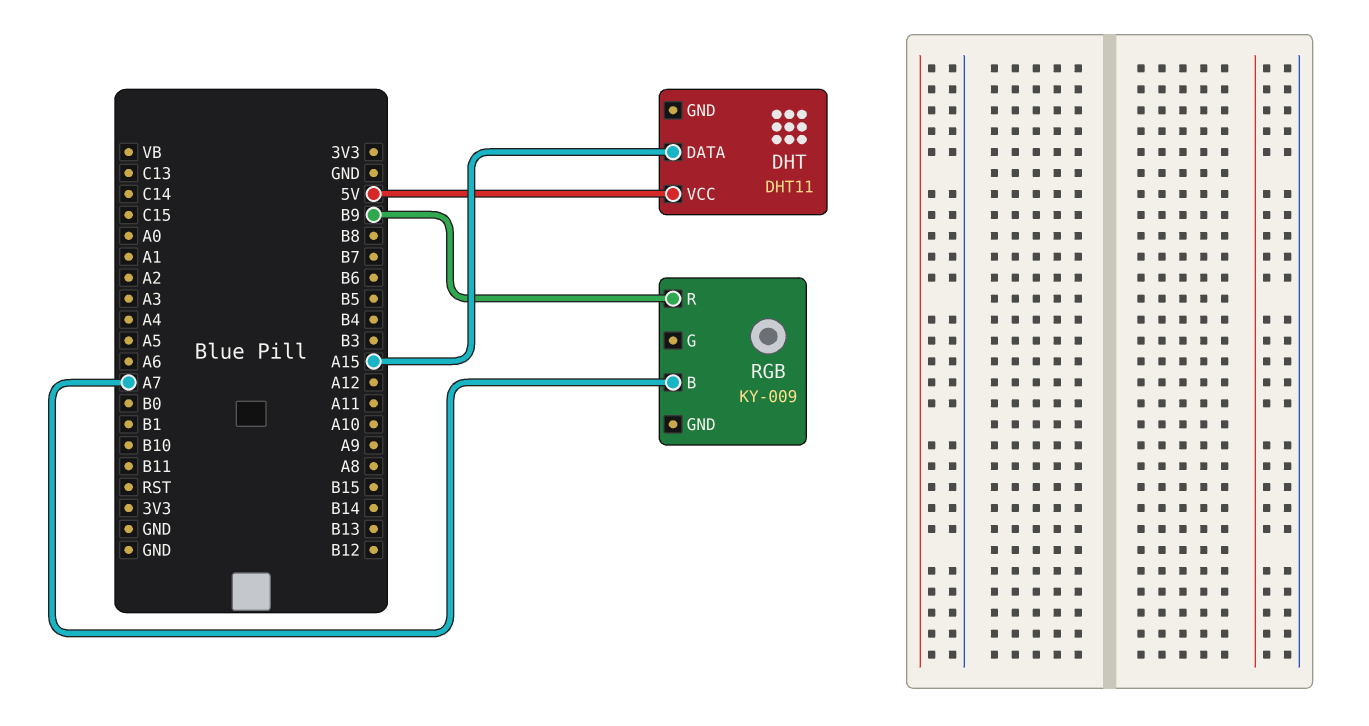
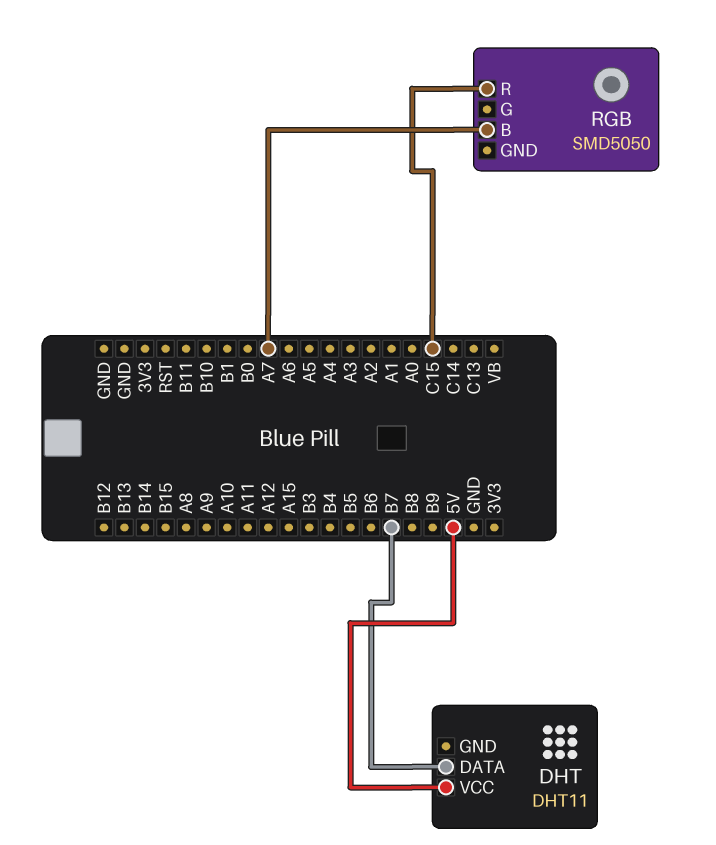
DHT pin DATA: A15 -> B7
RGB: KY-009 -> SMD5050
RGB pin R: B9 -> C15

